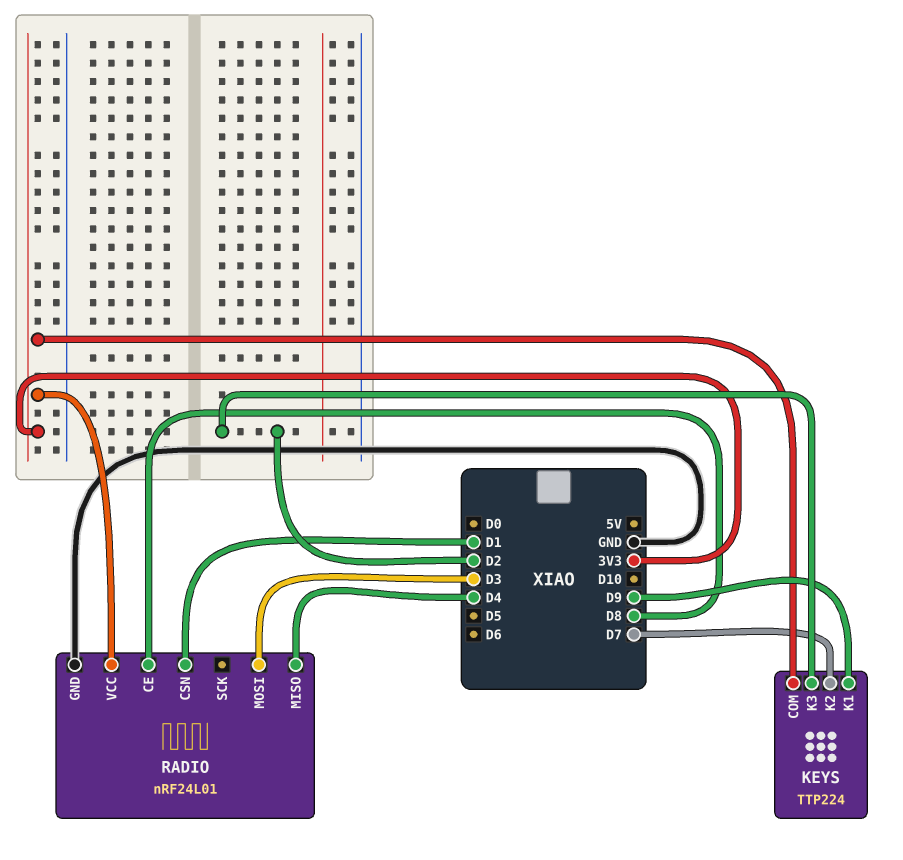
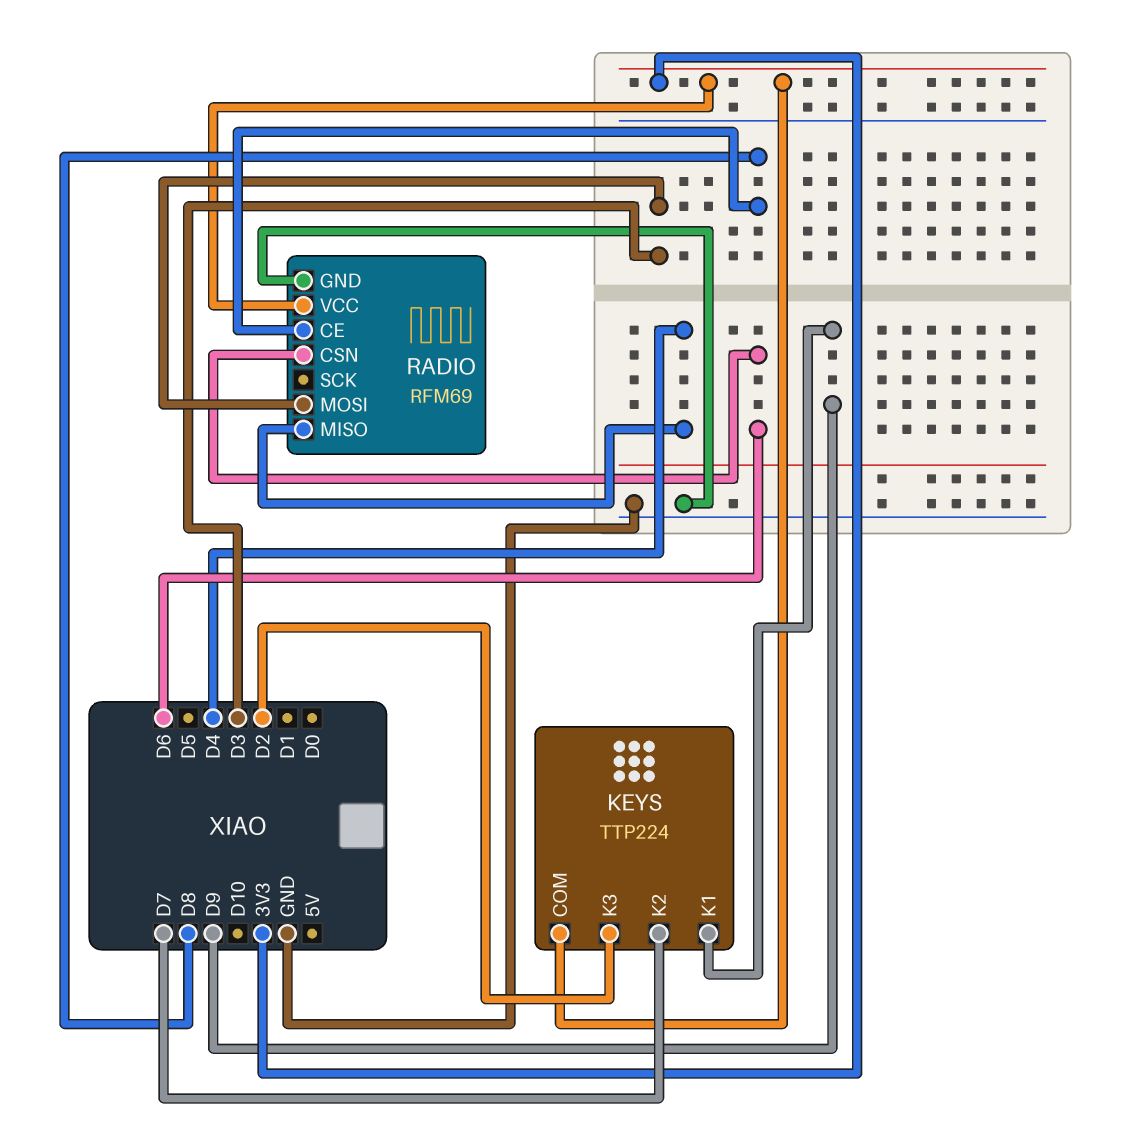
RADIO: nRF24L01 -> RFM69
RADIO pin CSN: D1 -> D6

